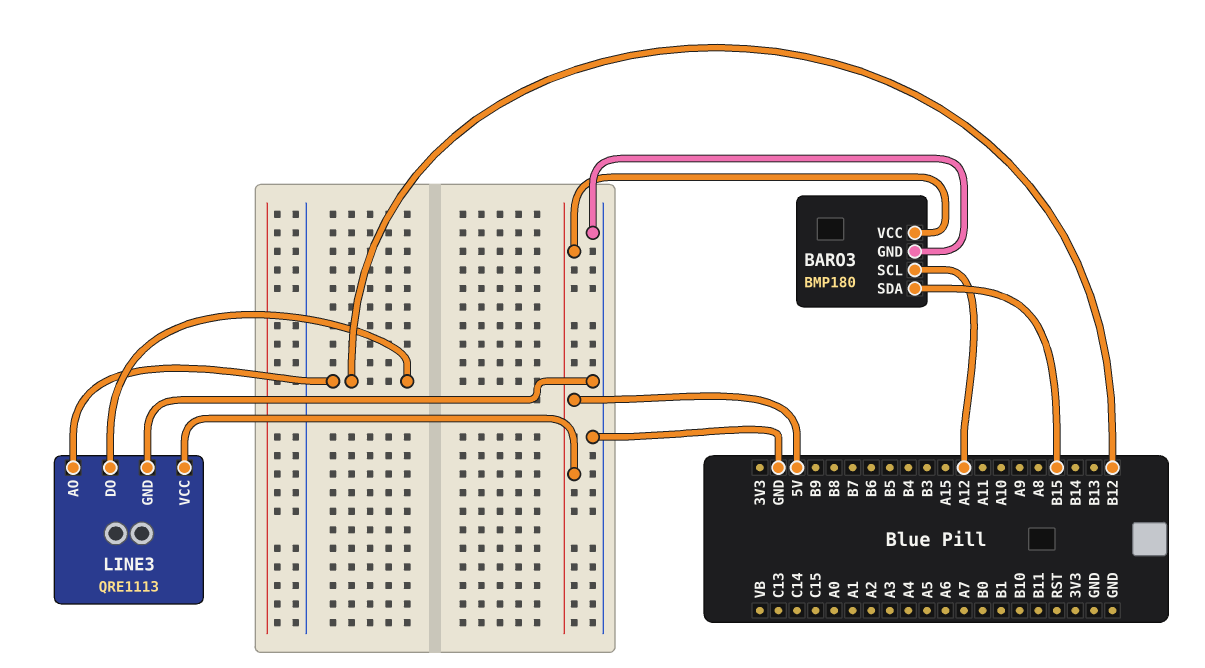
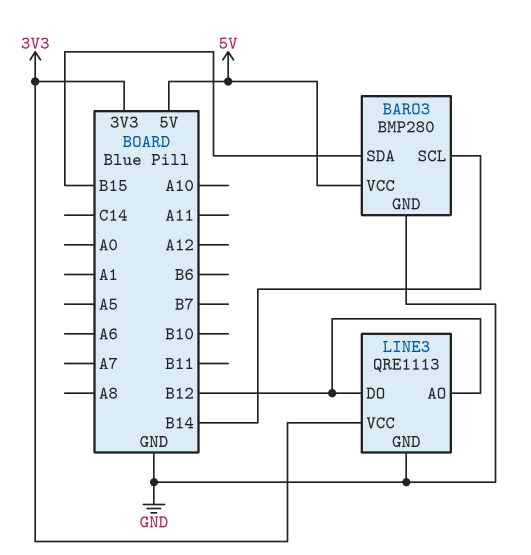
BARO3: BMP180 -> BMP280
BARO3 pin SCL: A12 -> B14
LINE3 pin VCC: 5V -> 3V3

